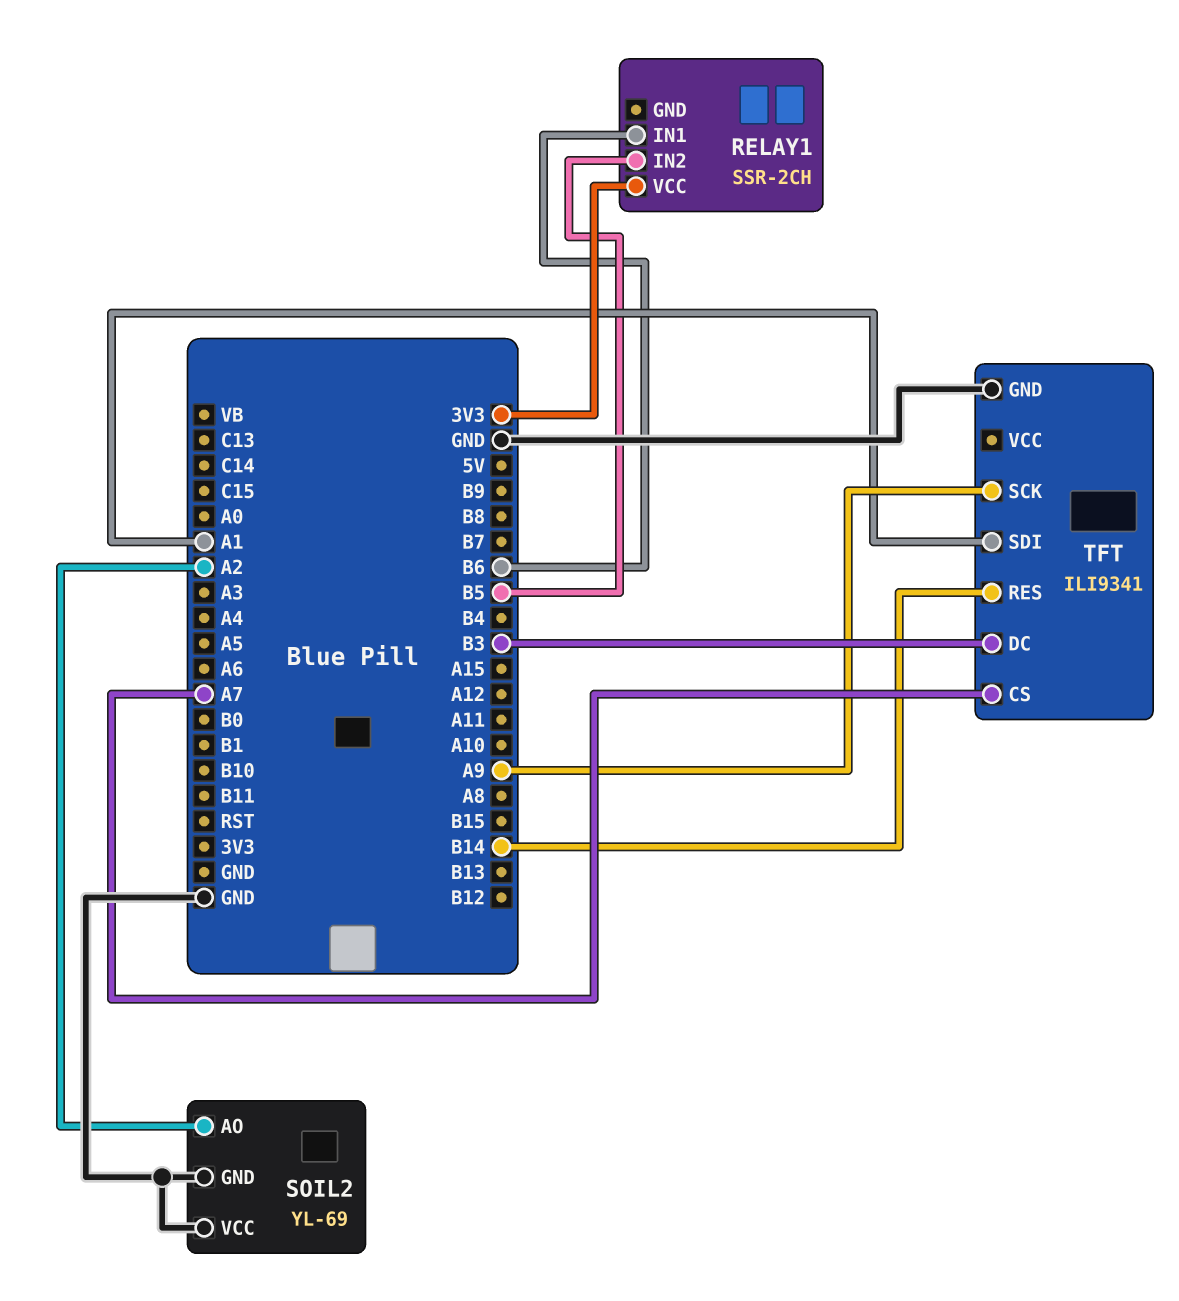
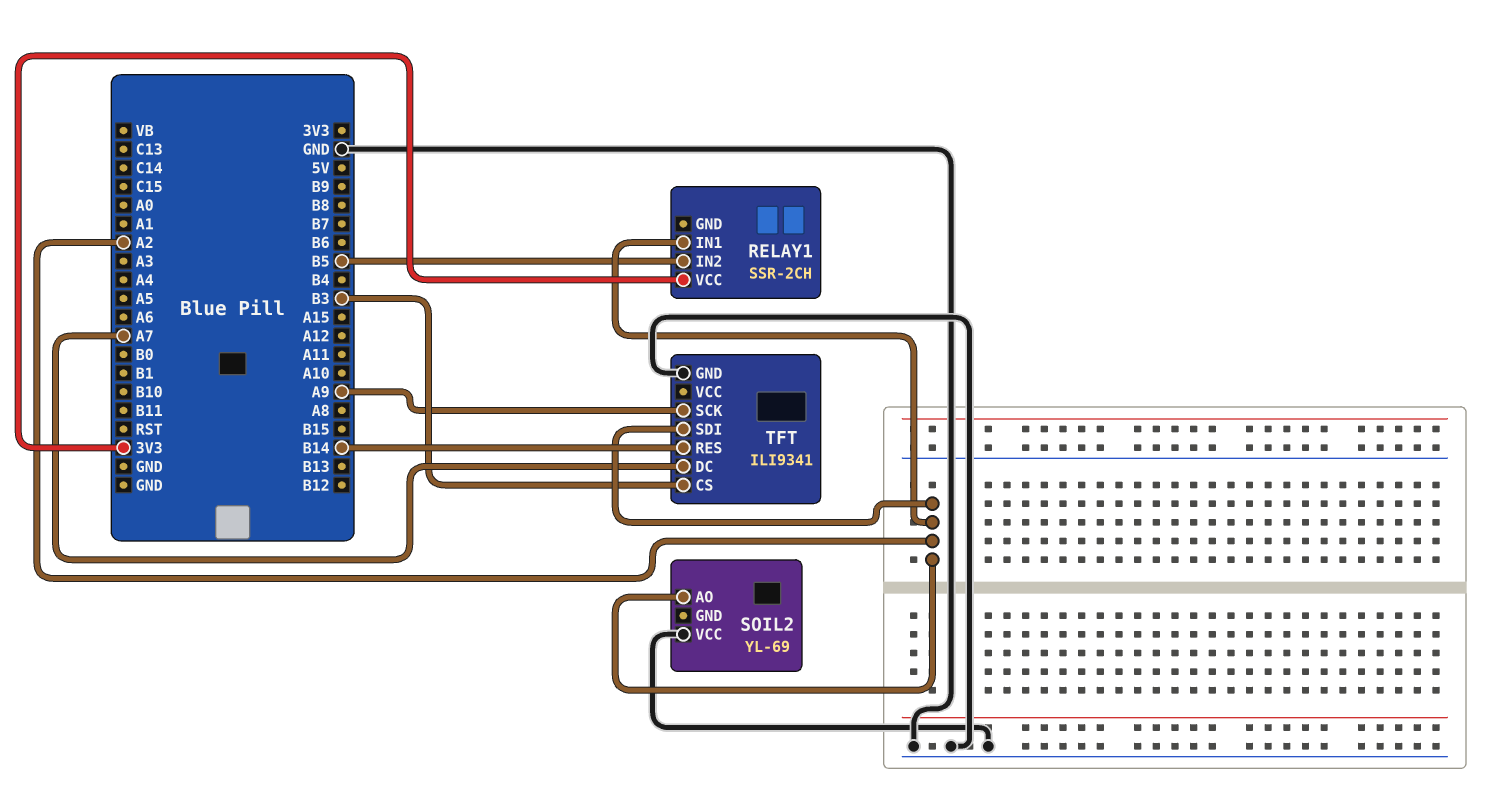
RELAY1 pin IN1: B6 -> A2
SOIL2 pin GND: GND -> none
TFT pin CS: A7 -> B3
TFT pin DC: B3 -> A7
TFT pin SDI: A1 -> A2

